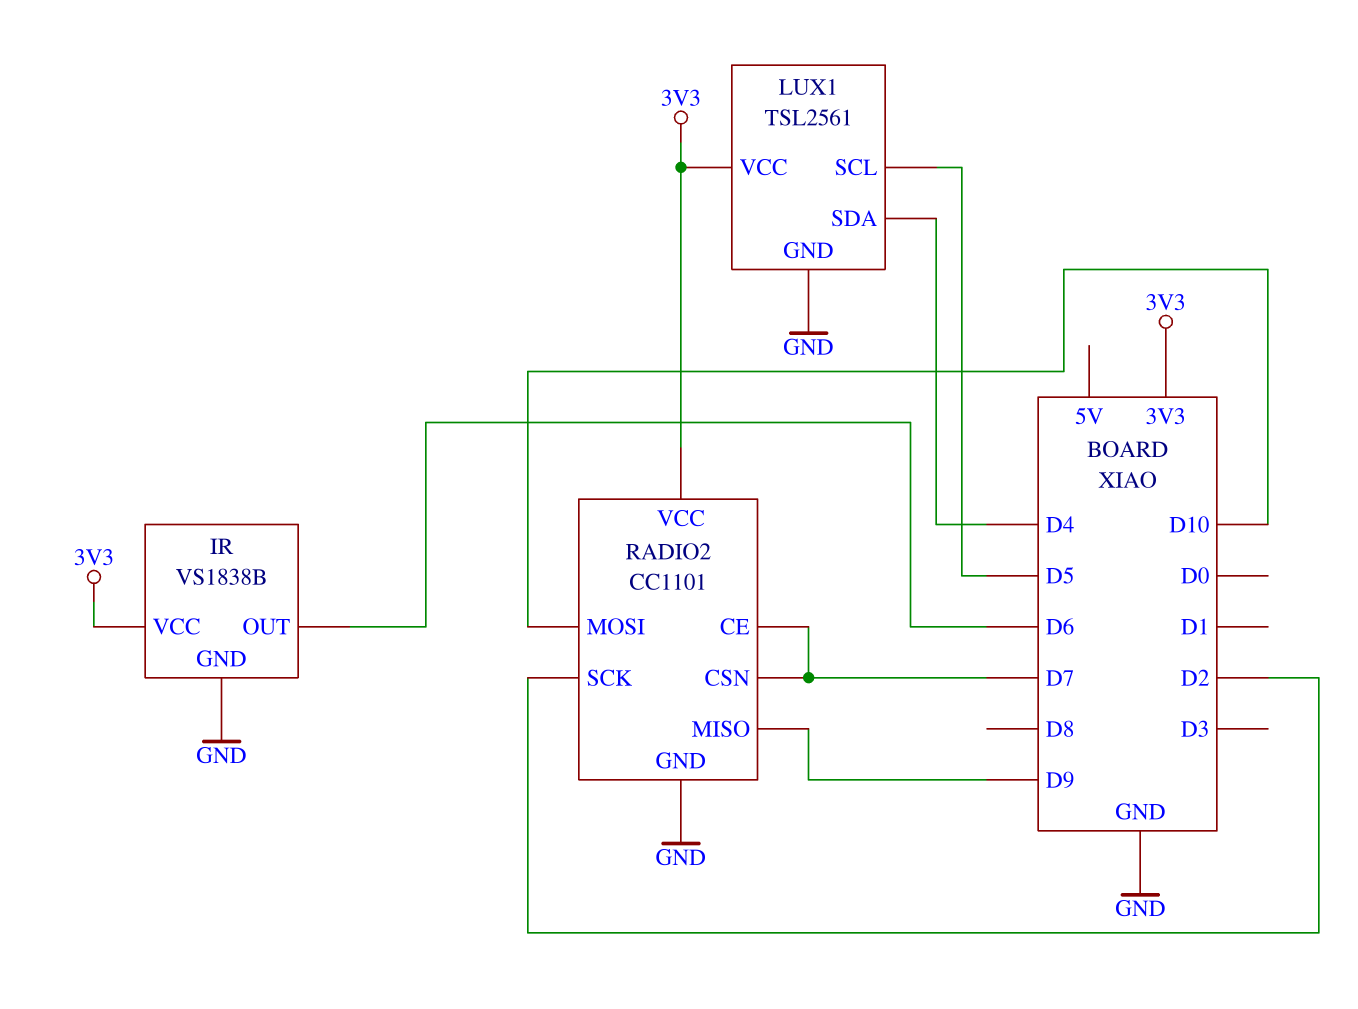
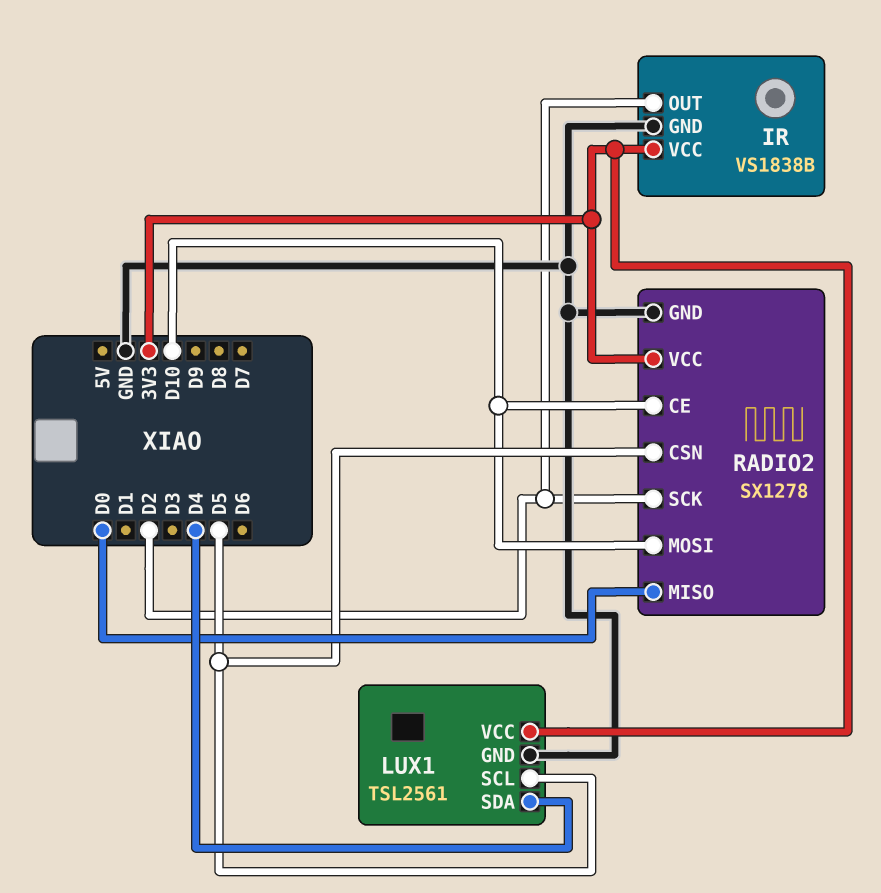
IR pin OUT: D6 -> D2
RADIO2: CC1101 -> SX1278
RADIO2 pin CE: D7 -> D10
RADIO2 pin CSN: D7 -> D5
RADIO2 pin MISO: D9 -> D0

